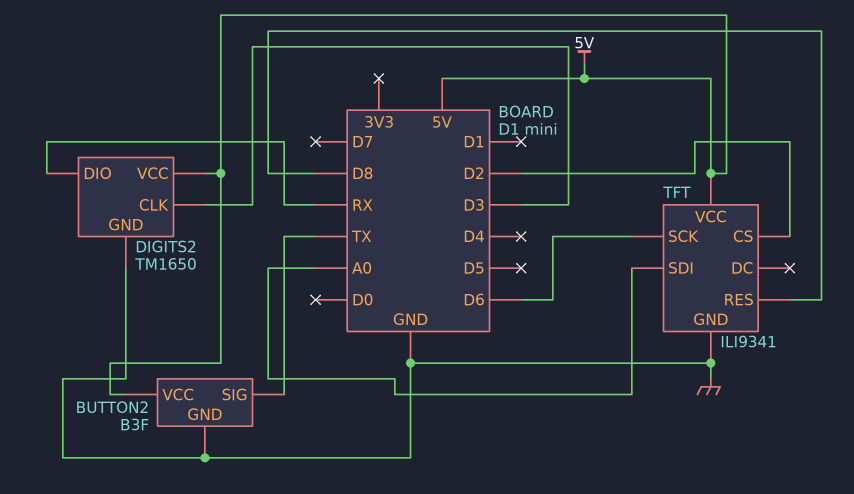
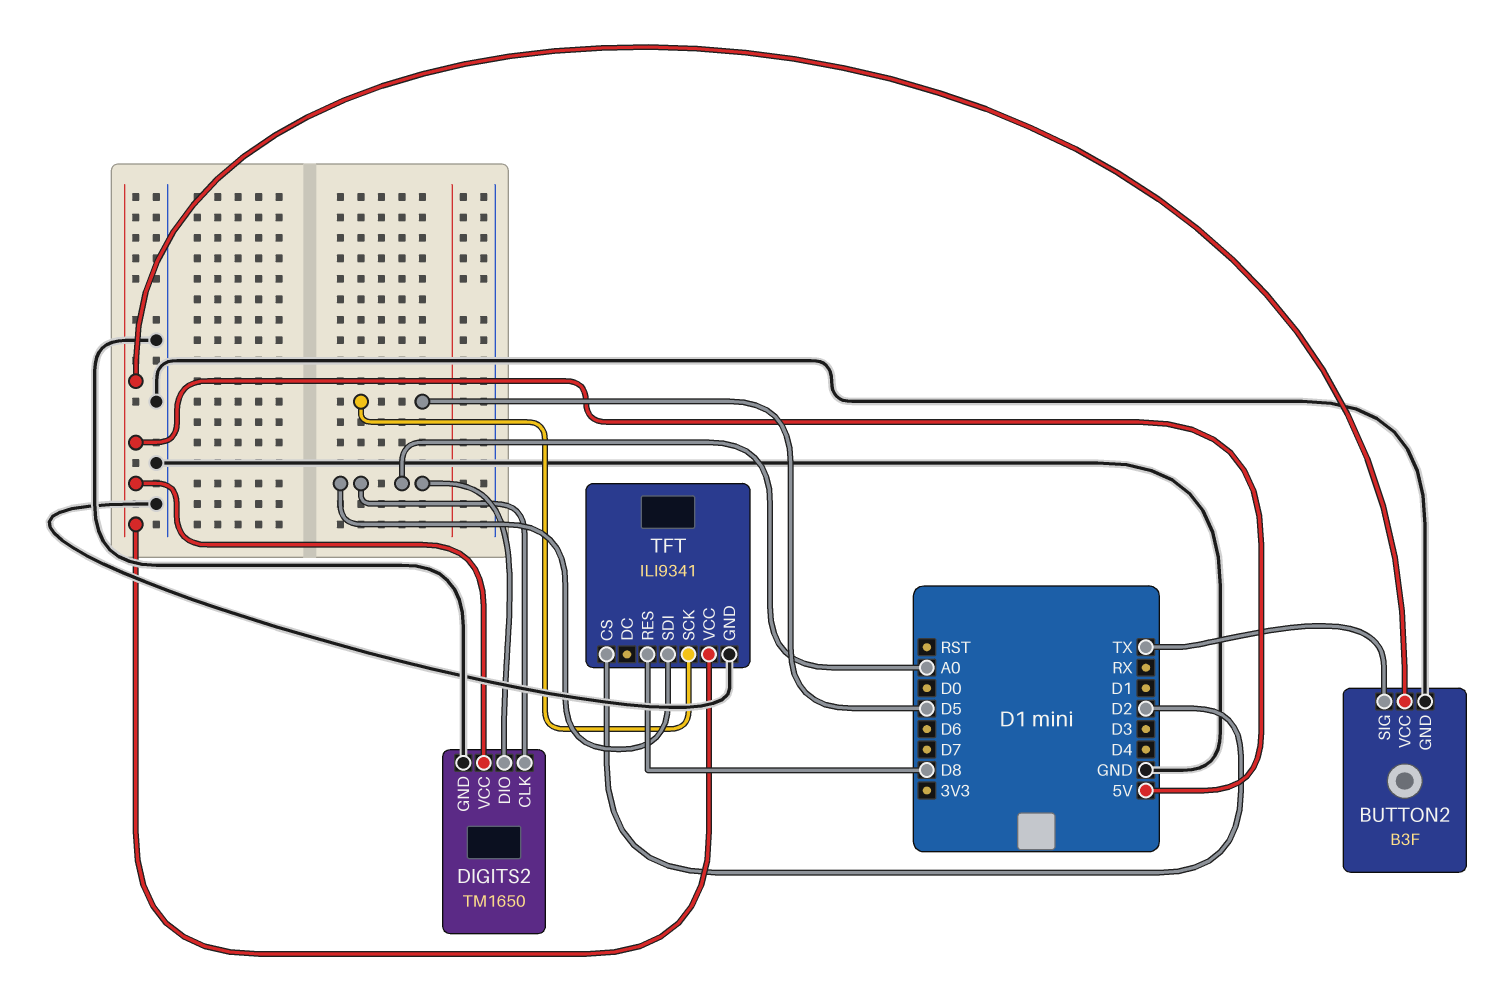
DIGITS2 pin CLK: D3 -> A0
DIGITS2 pin DIO: RX -> A0
TFT pin SCK: D6 -> D5

